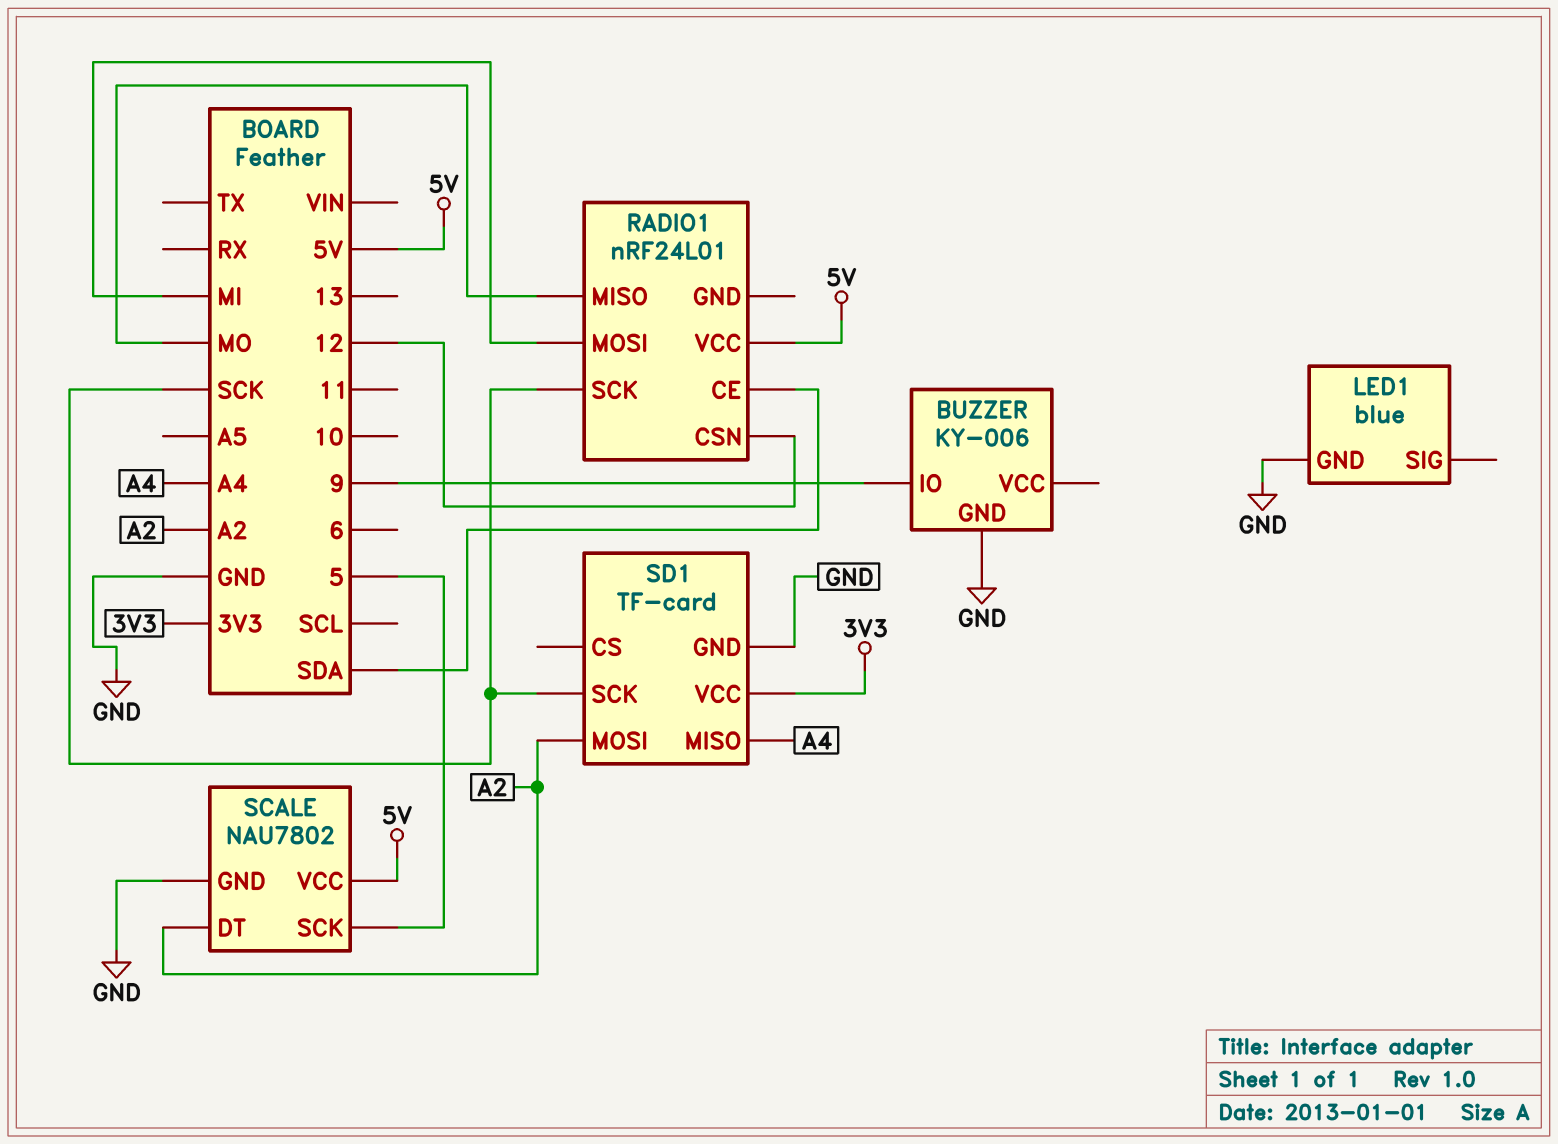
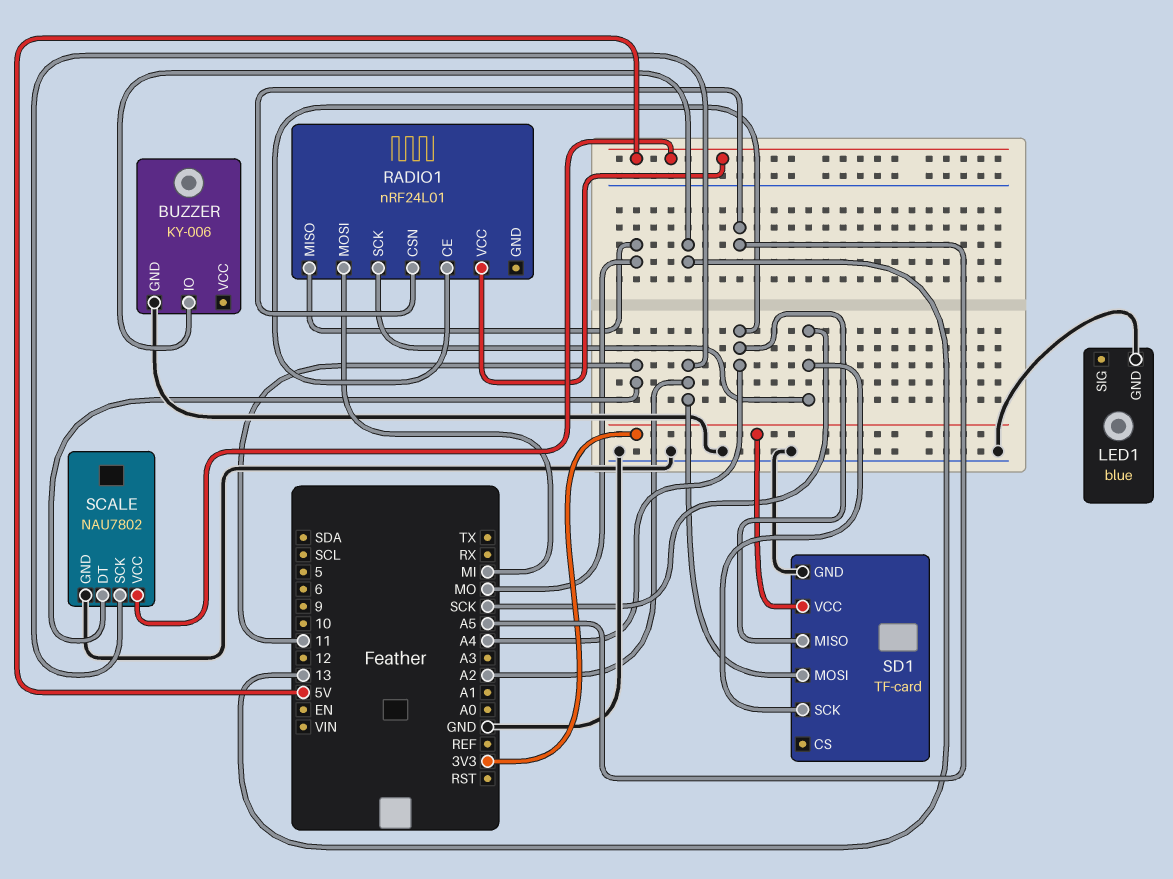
BUZZER pin IO: 9 -> 13
RADIO1 pin CE: SDA -> A4
RADIO1 pin CSN: 12 -> A5
SCALE pin DT: A2 -> 11
SCALE pin SCK: 5 -> A2

